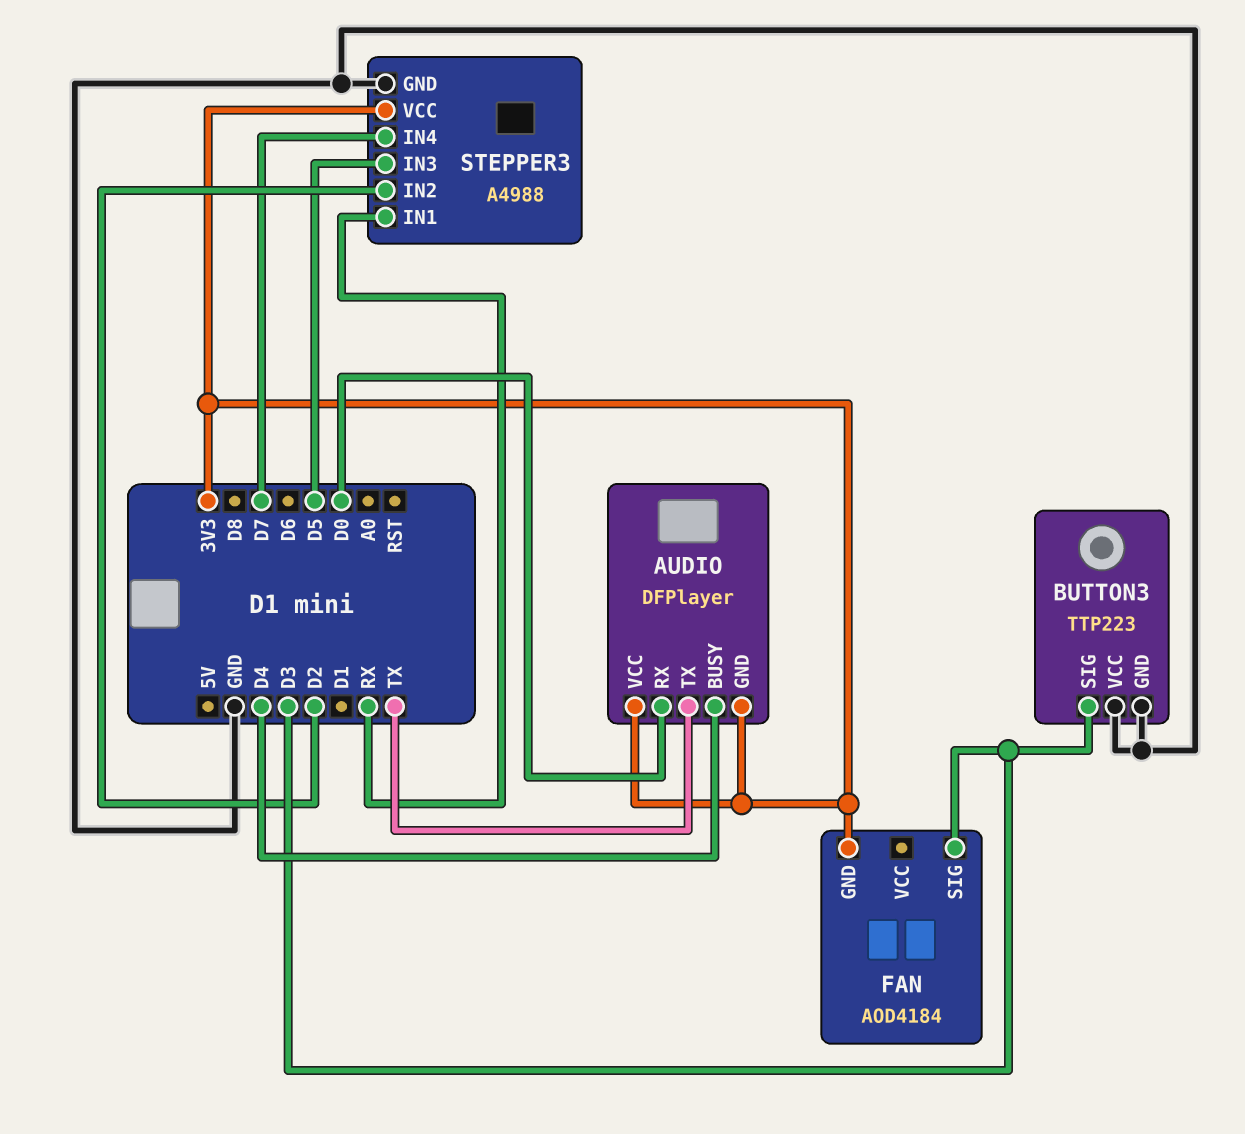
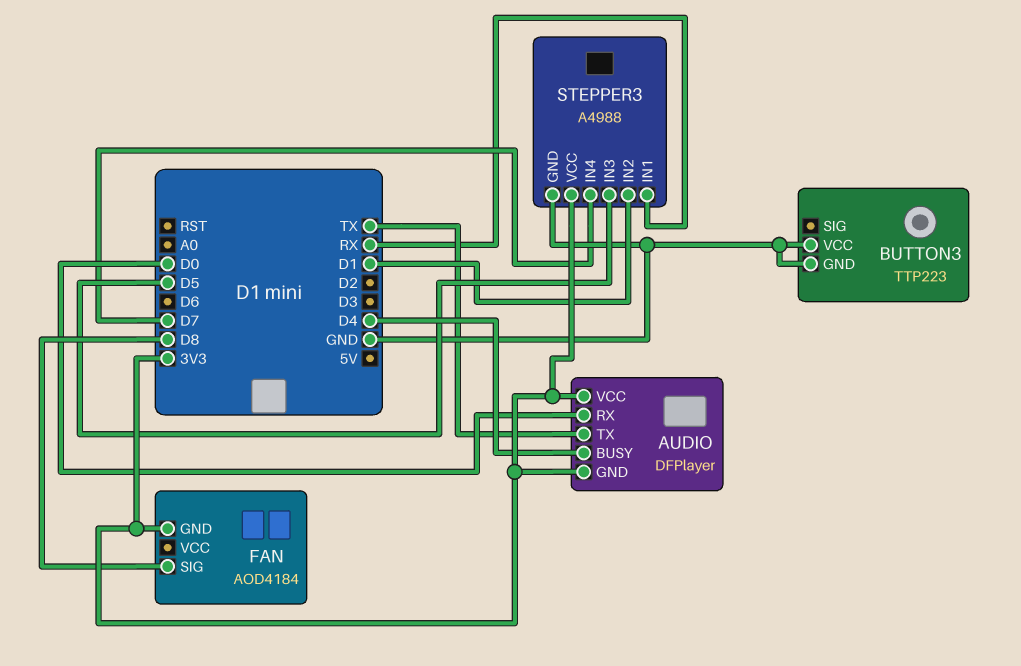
BUTTON3 pin SIG: D3 -> none
FAN pin SIG: D3 -> D8
STEPPER3 pin IN2: D2 -> D1

